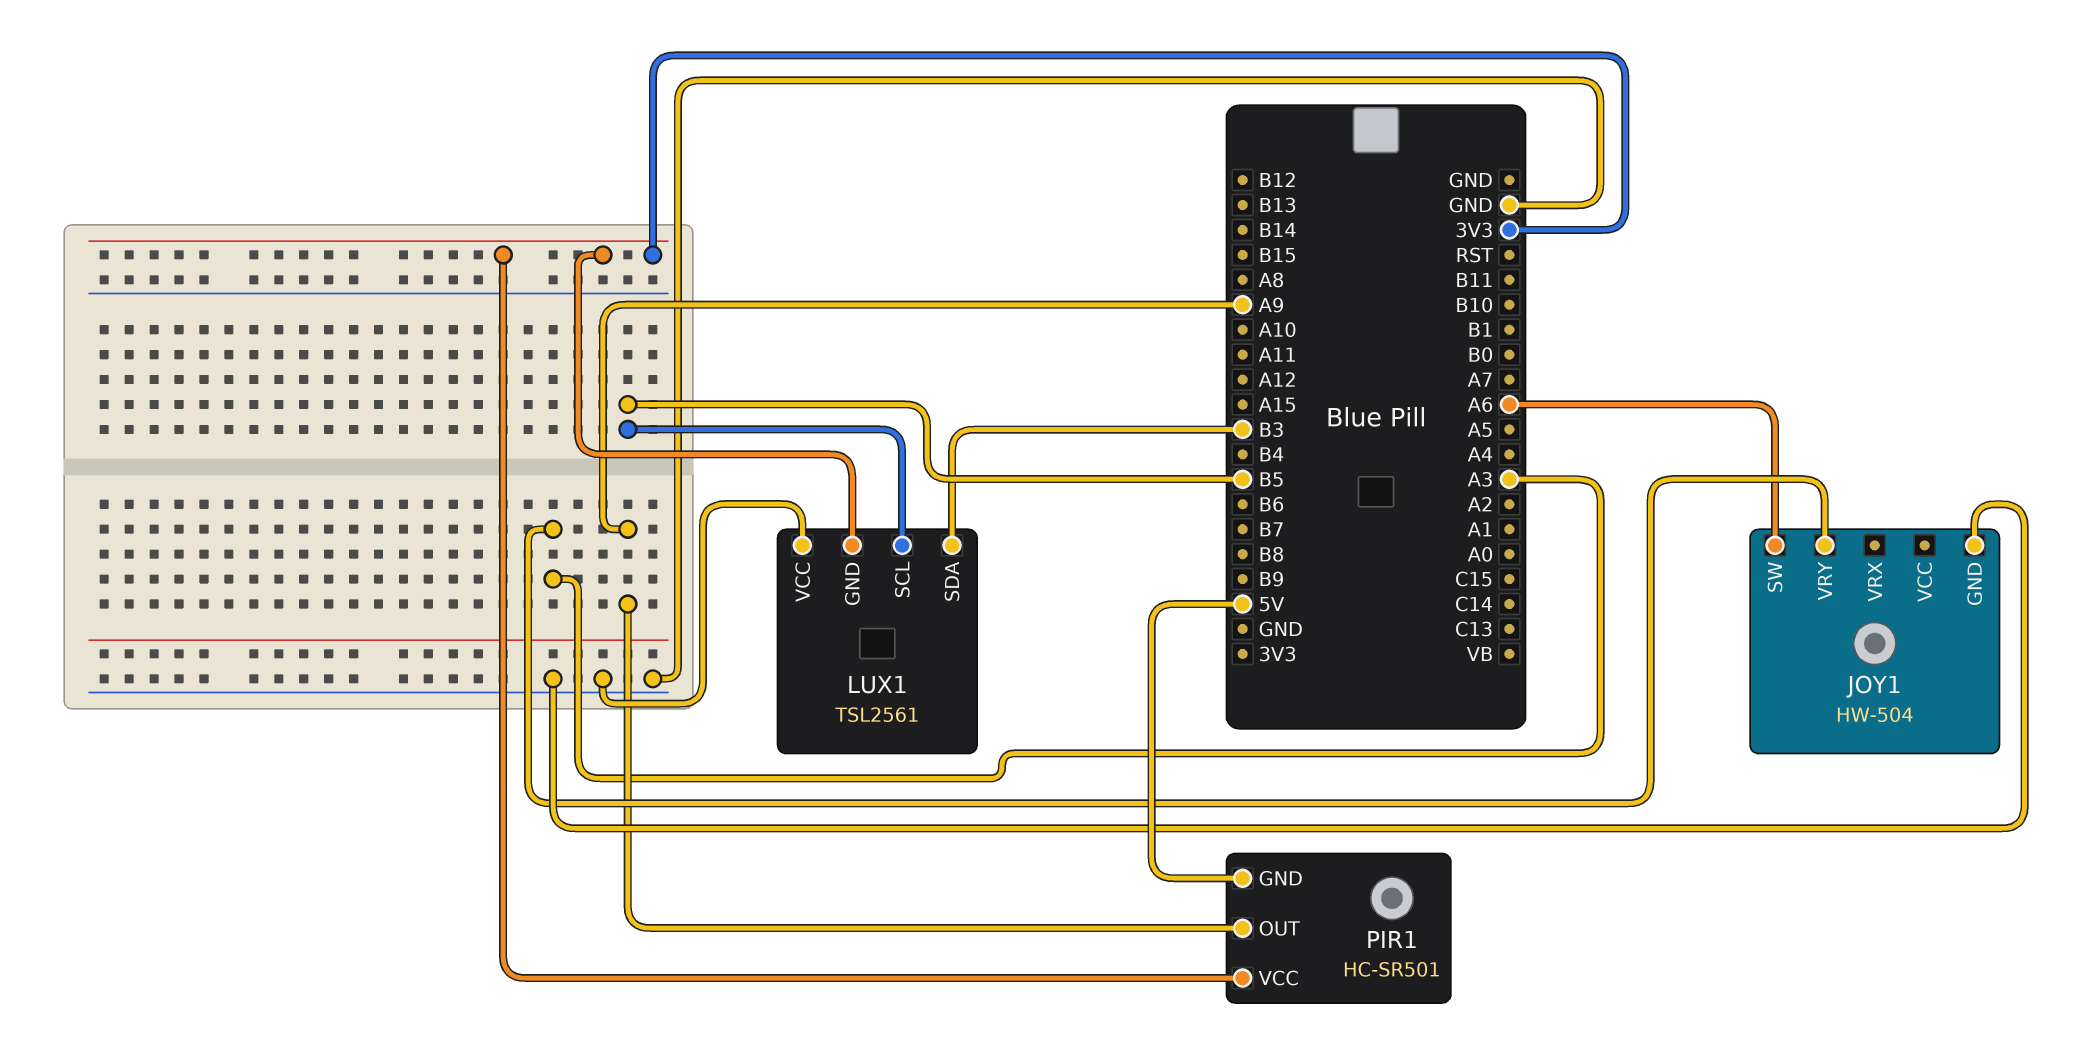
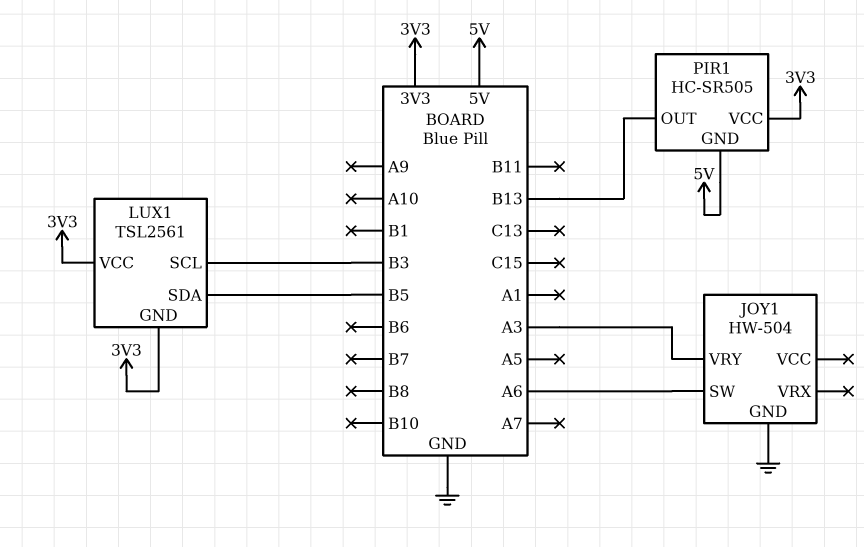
LUX1 pin SCL: B5 -> B3
LUX1 pin SDA: B3 -> B5
LUX1 pin VCC: GND -> 3V3
PIR1: HC-SR501 -> HC-SR505
PIR1 pin OUT: A9 -> B13

